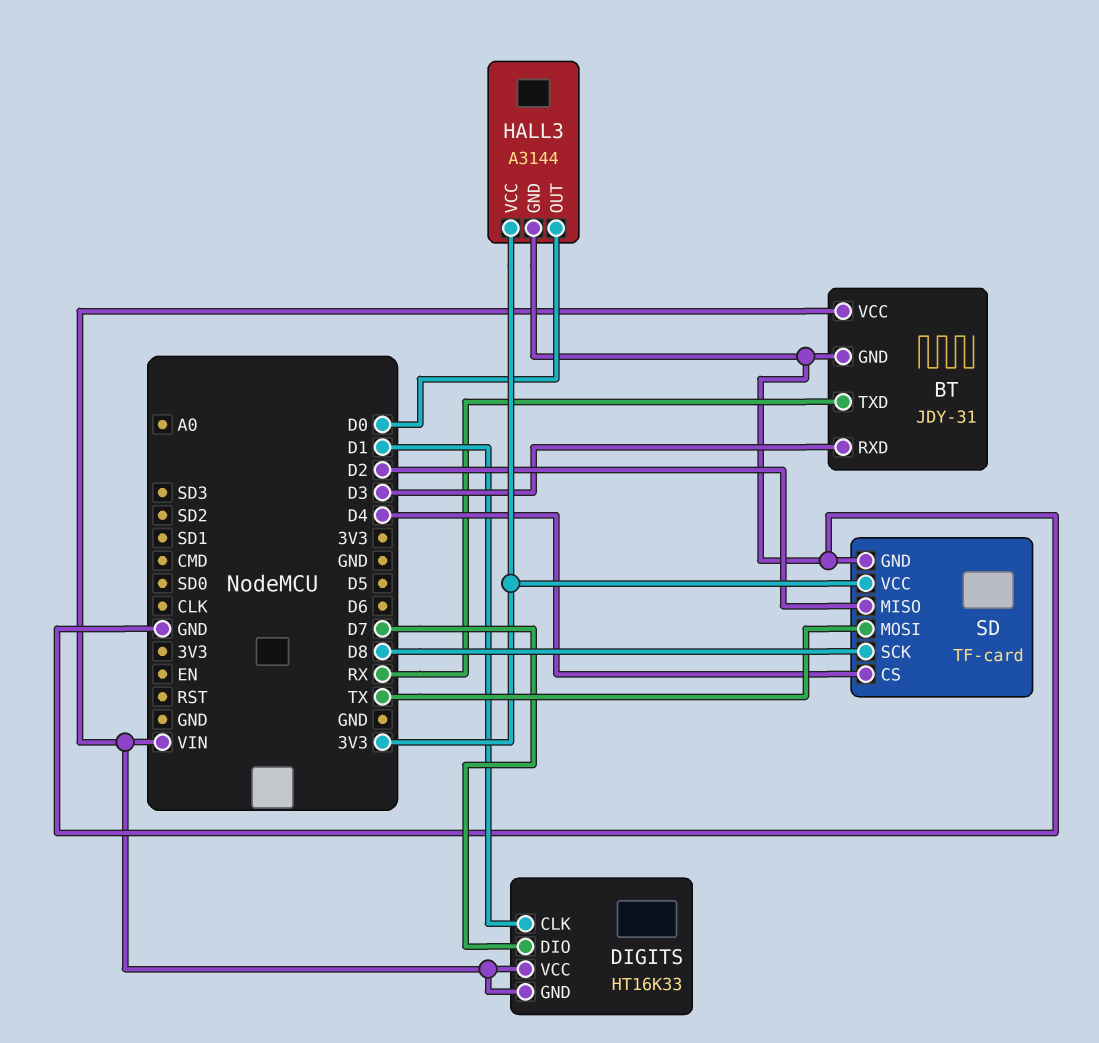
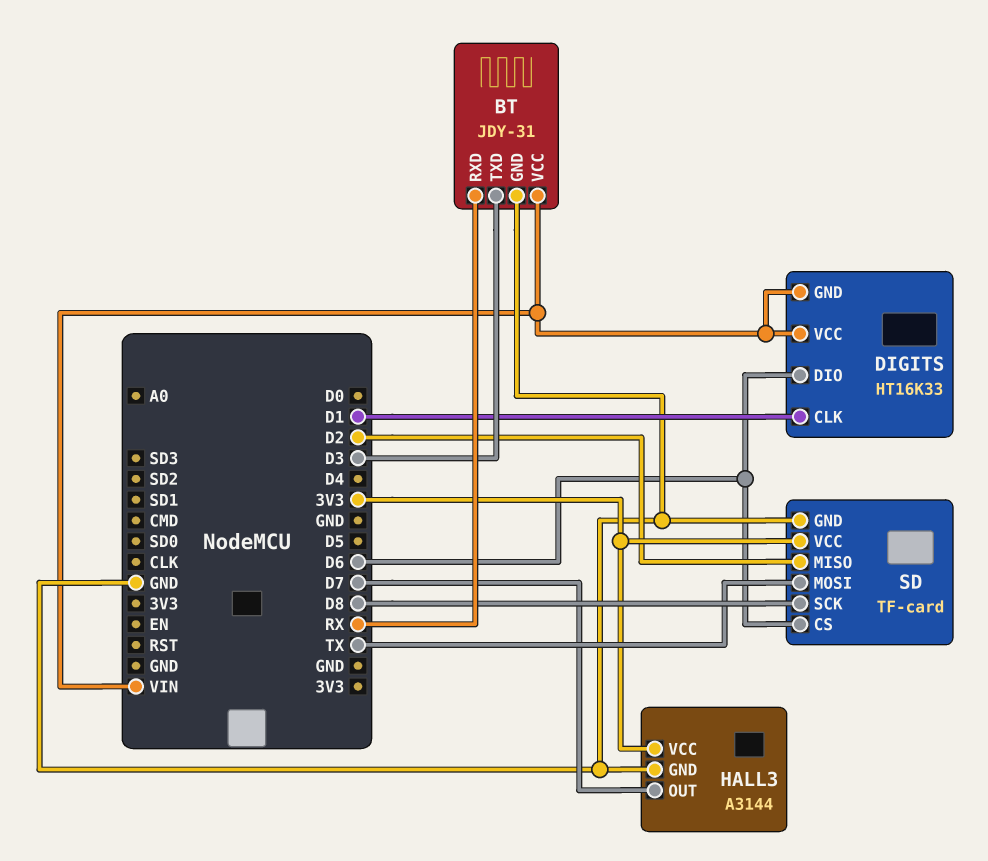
BT pin RXD: D3 -> RX
BT pin TXD: RX -> D3
DIGITS pin DIO: D7 -> D6
HALL3 pin OUT: D0 -> D7
SD pin CS: D4 -> D6

